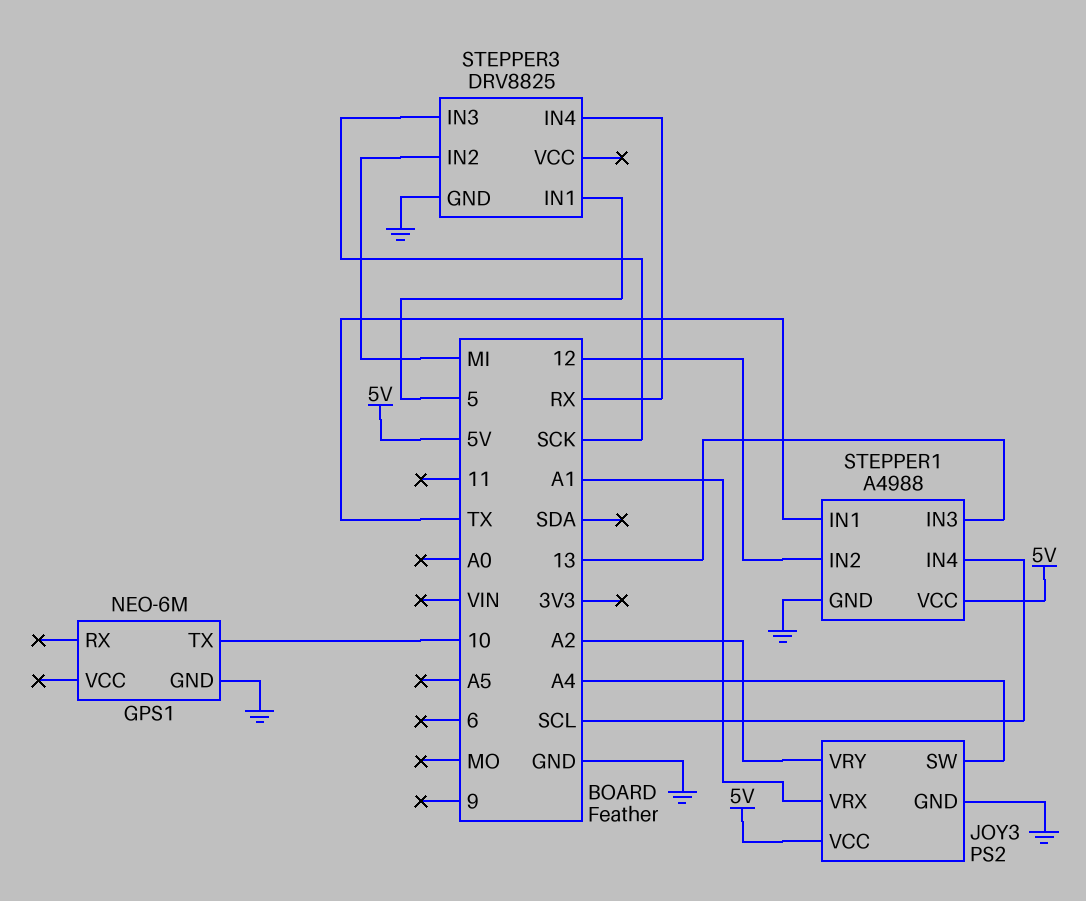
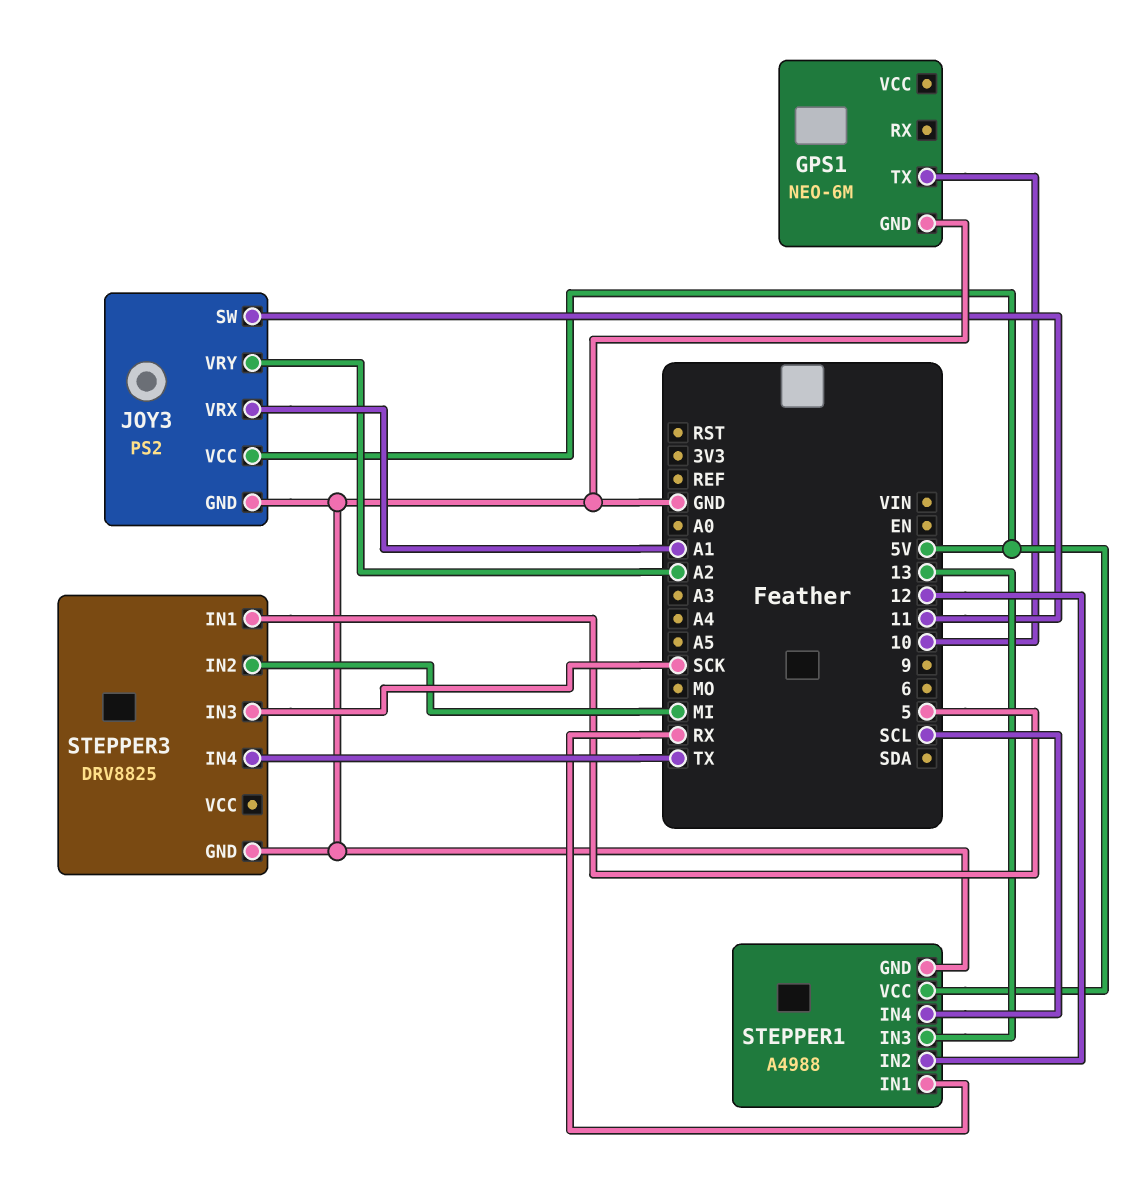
JOY3 pin SW: A4 -> 11
STEPPER1 pin IN1: TX -> RX
STEPPER3 pin IN4: RX -> TX

